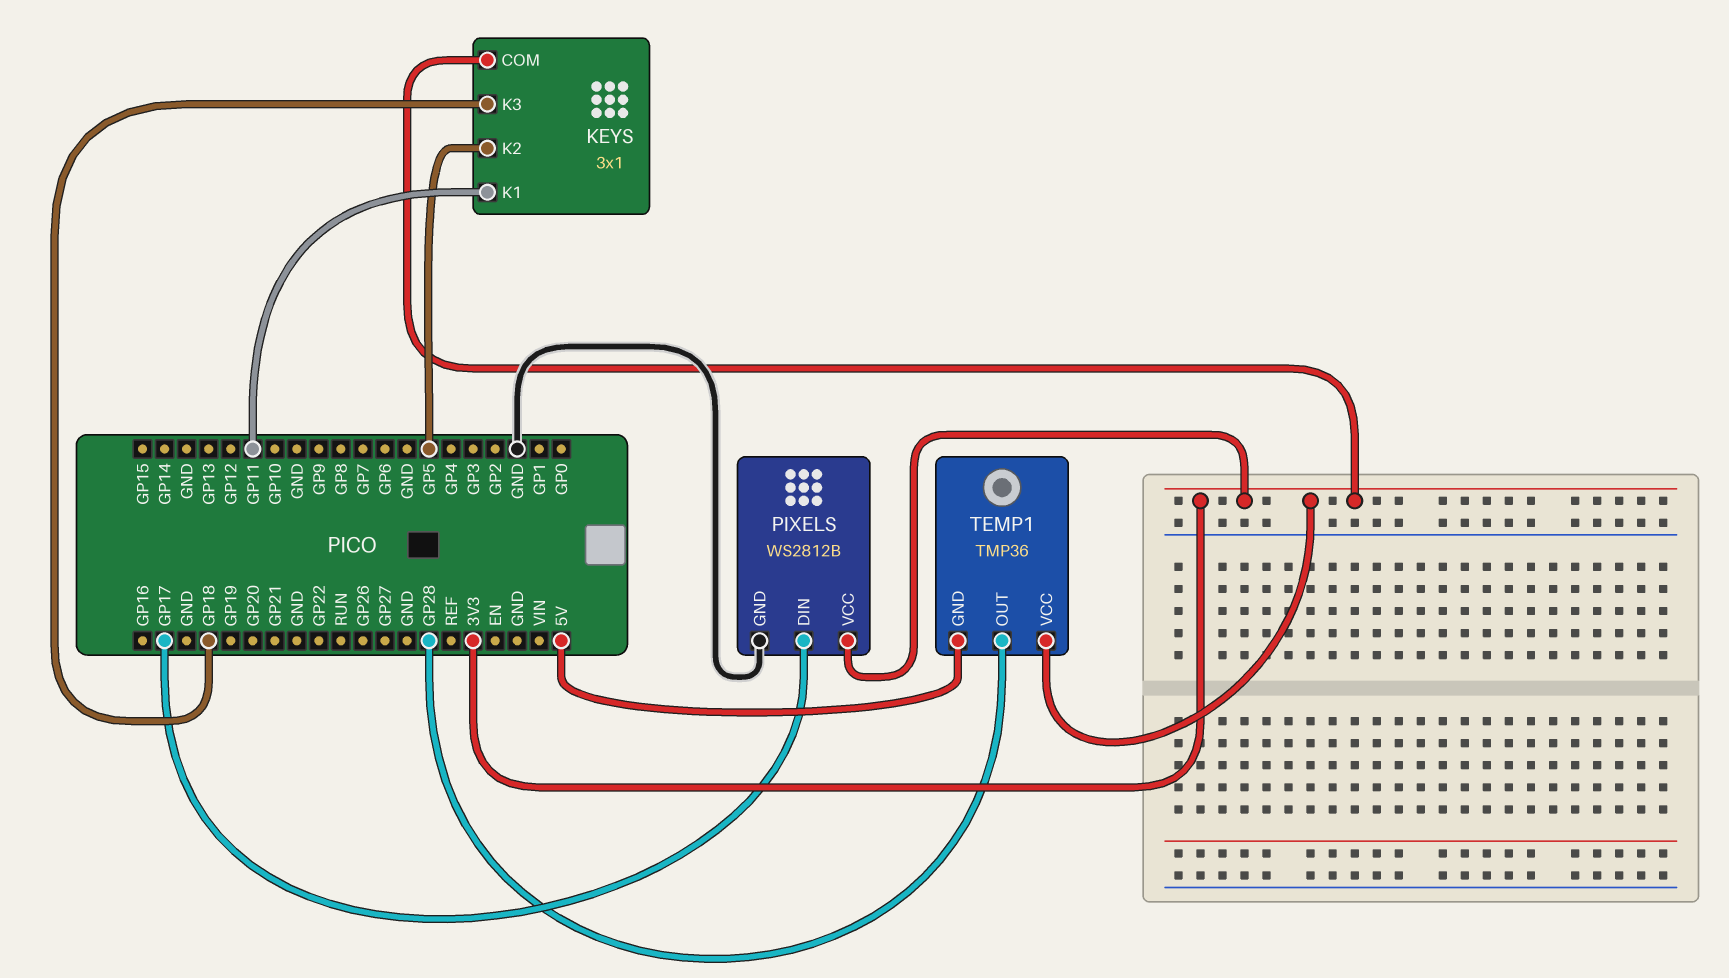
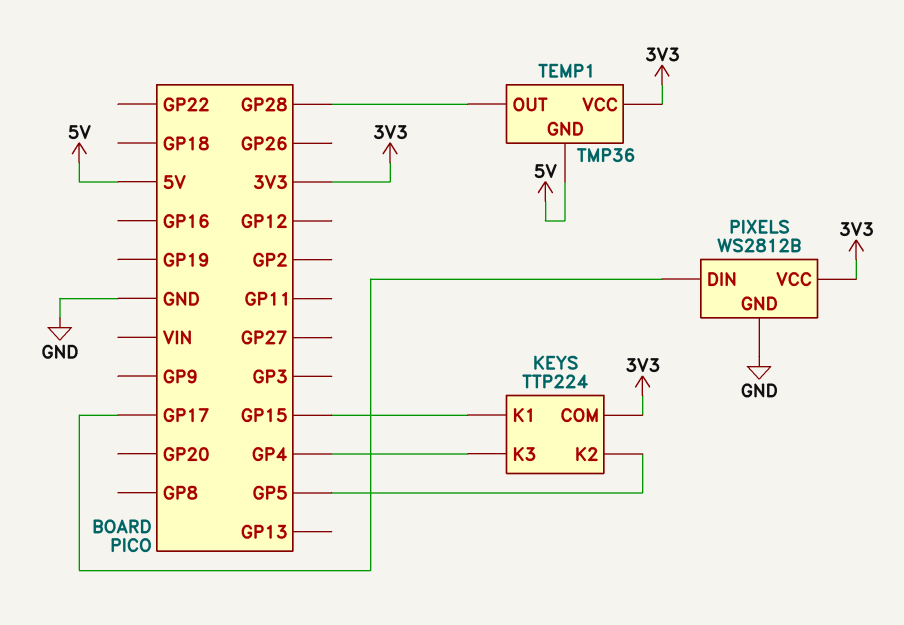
KEYS: 3x1 -> TTP224
KEYS pin K1: GP11 -> GP15
KEYS pin K3: GP18 -> GP4

